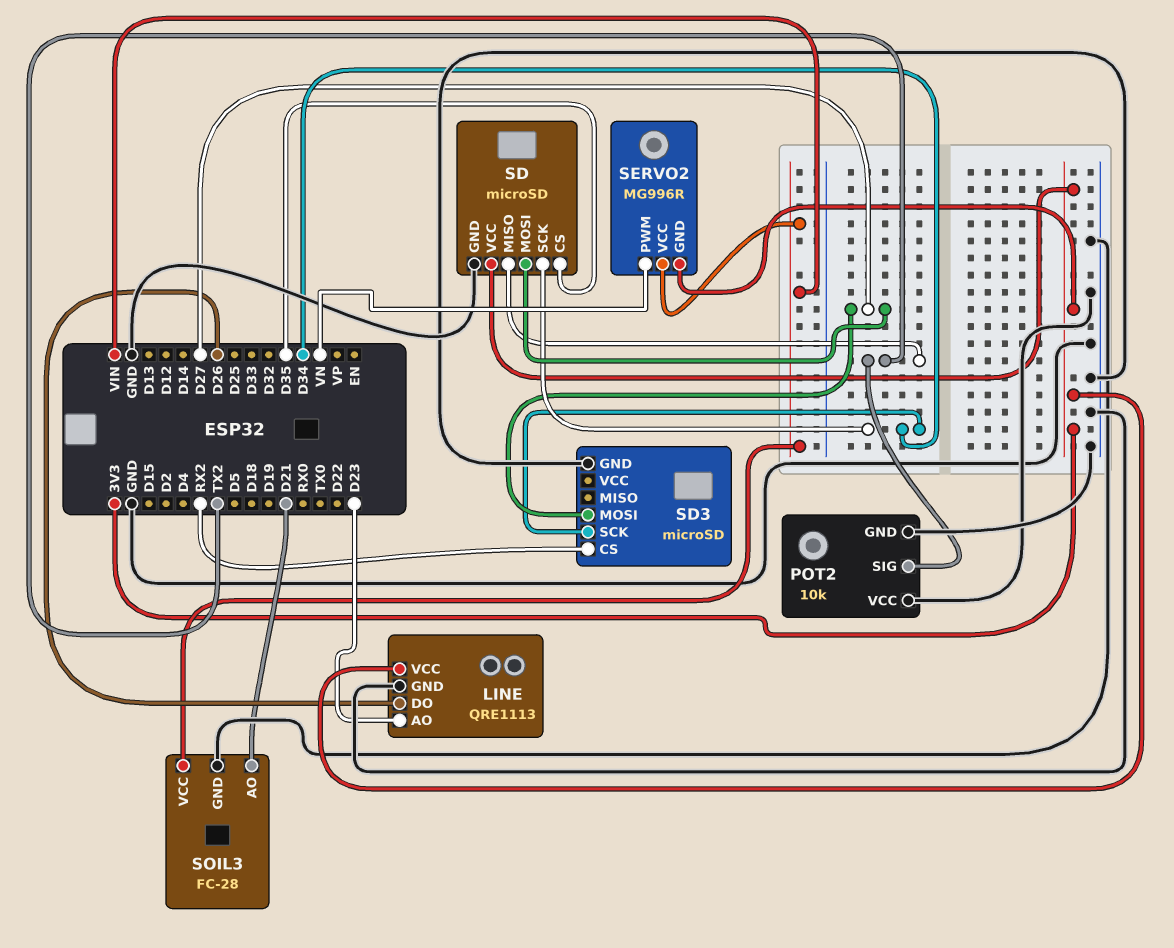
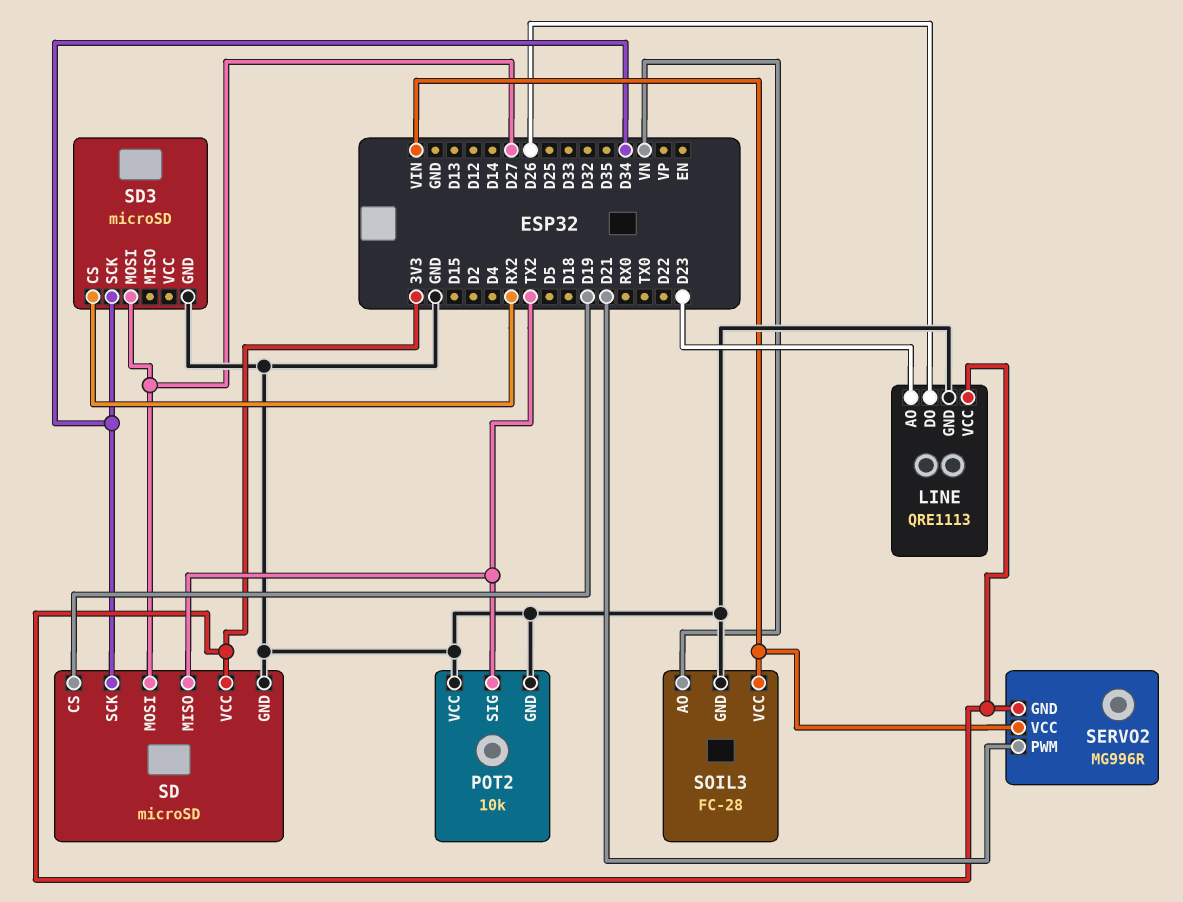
SD pin CS: D35 -> D19
SERVO2 pin PWM: VN -> D21
SOIL3 pin AO: D21 -> VN

